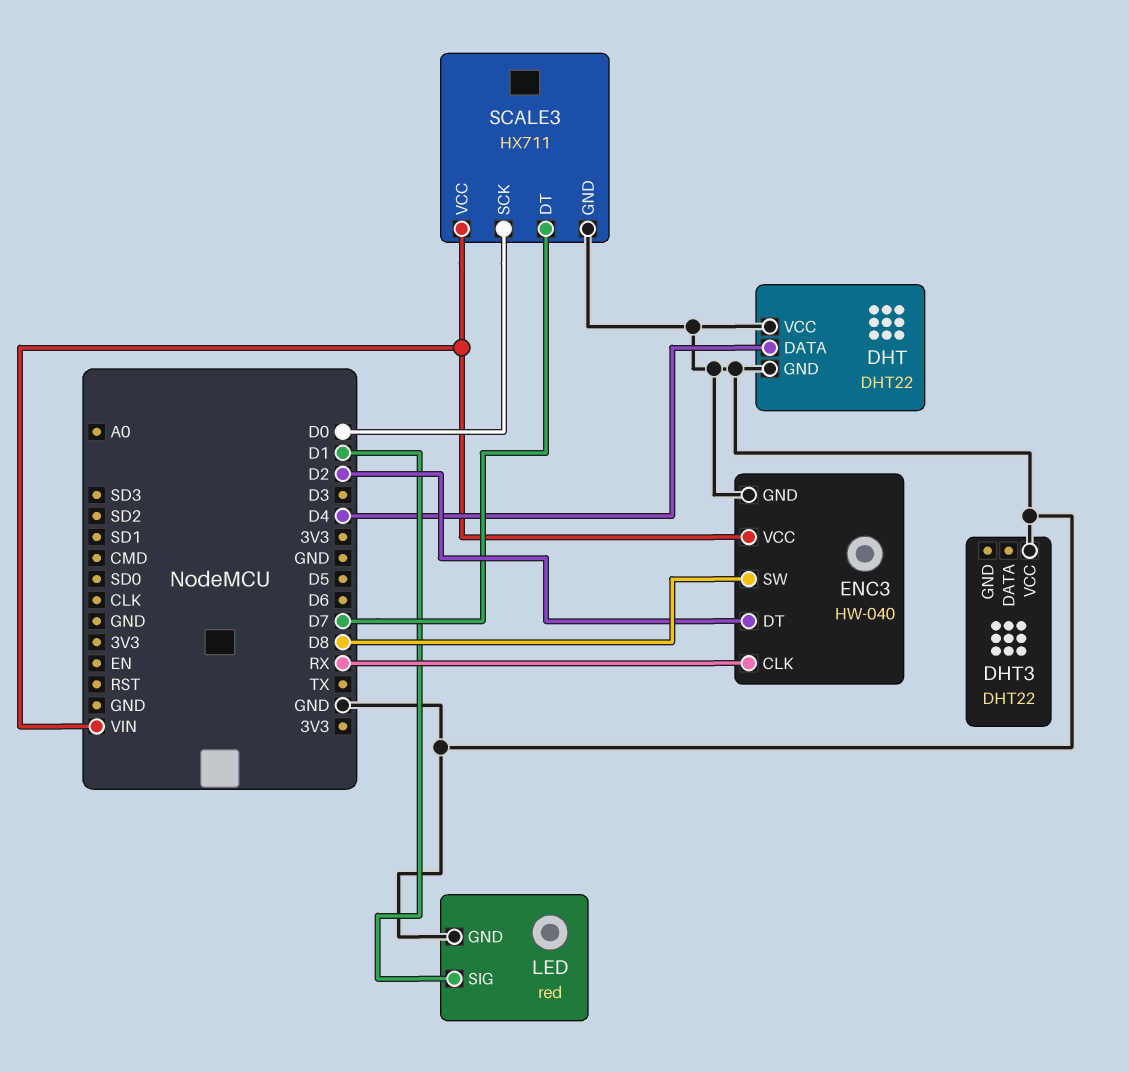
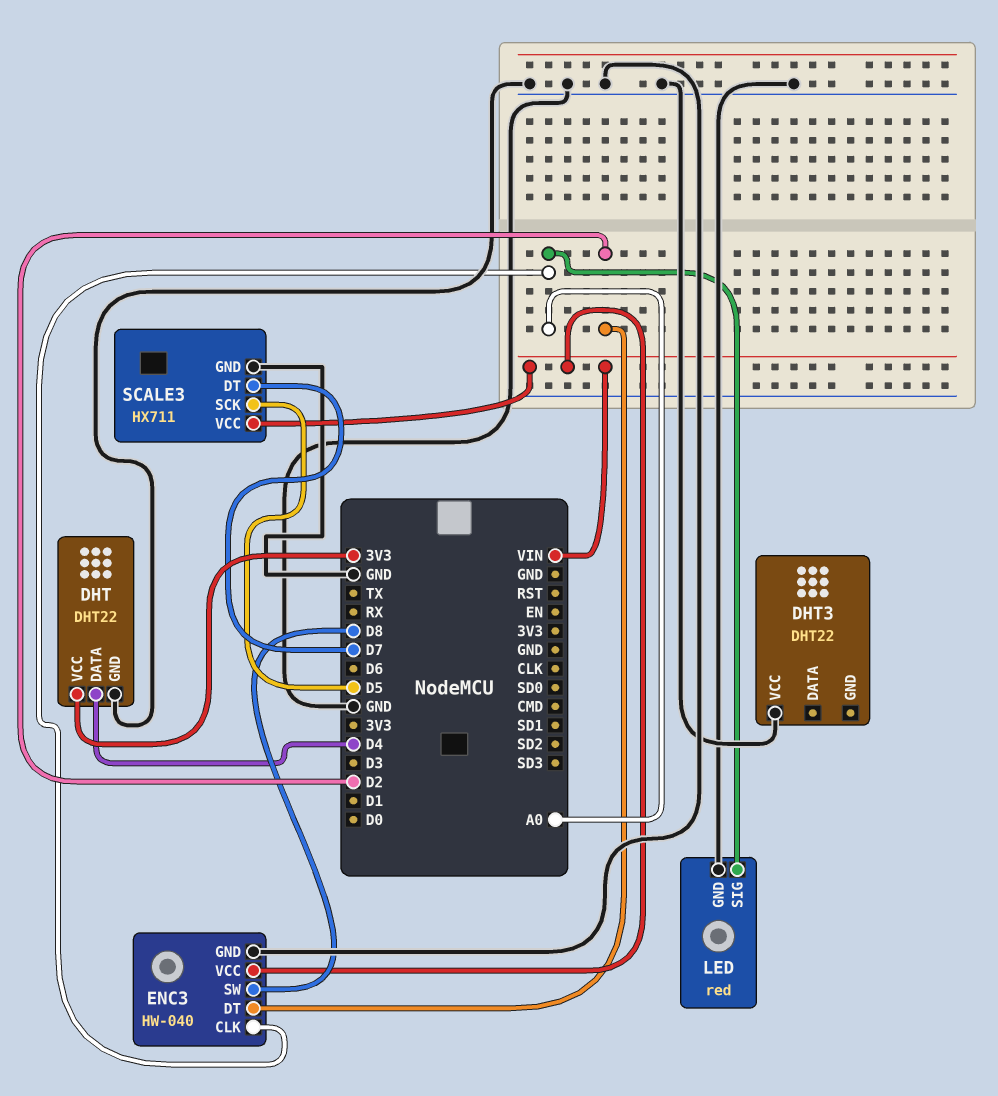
DHT pin VCC: GND -> 3V3
ENC3 pin CLK: RX -> A0
LED pin SIG: D1 -> A0
SCALE3 pin SCK: D0 -> D5

